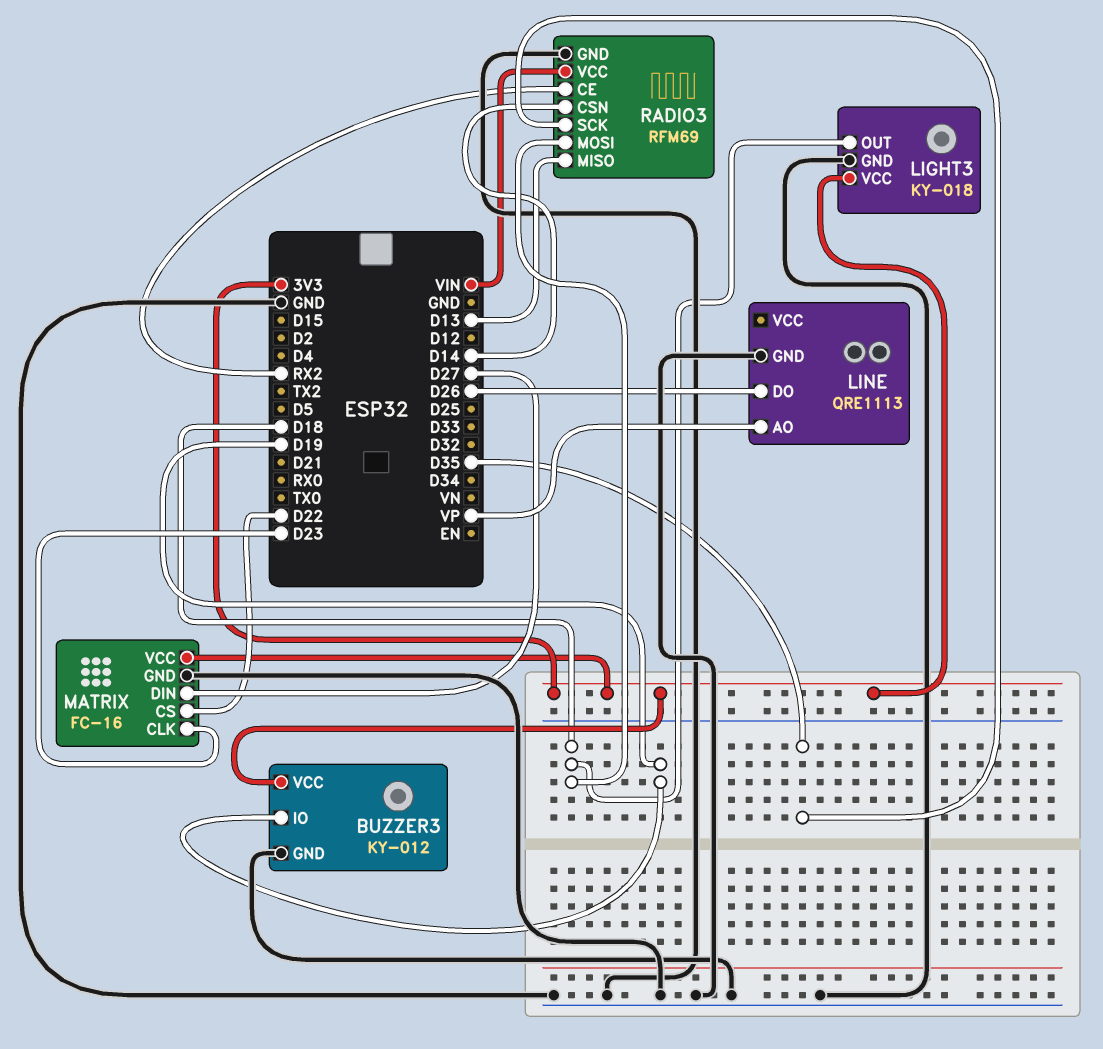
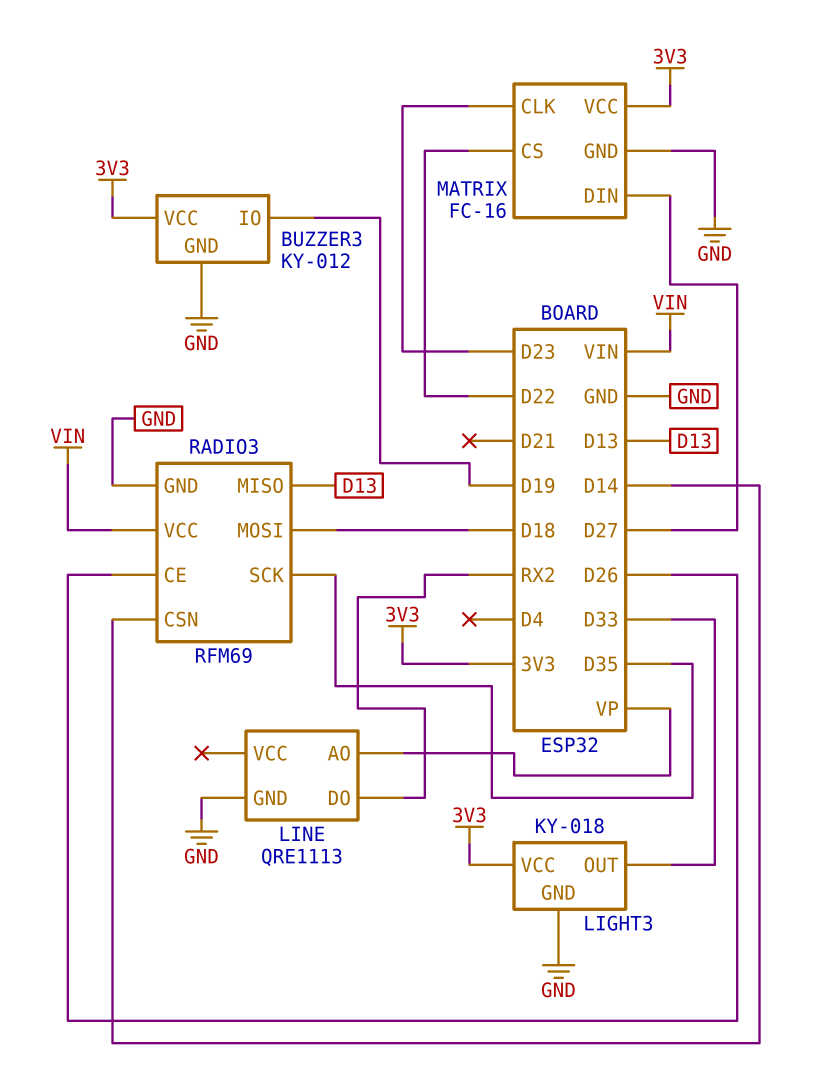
LIGHT3 pin OUT: D18 -> D33
LINE pin DO: D26 -> RX2
RADIO3 pin CE: RX2 -> D26

